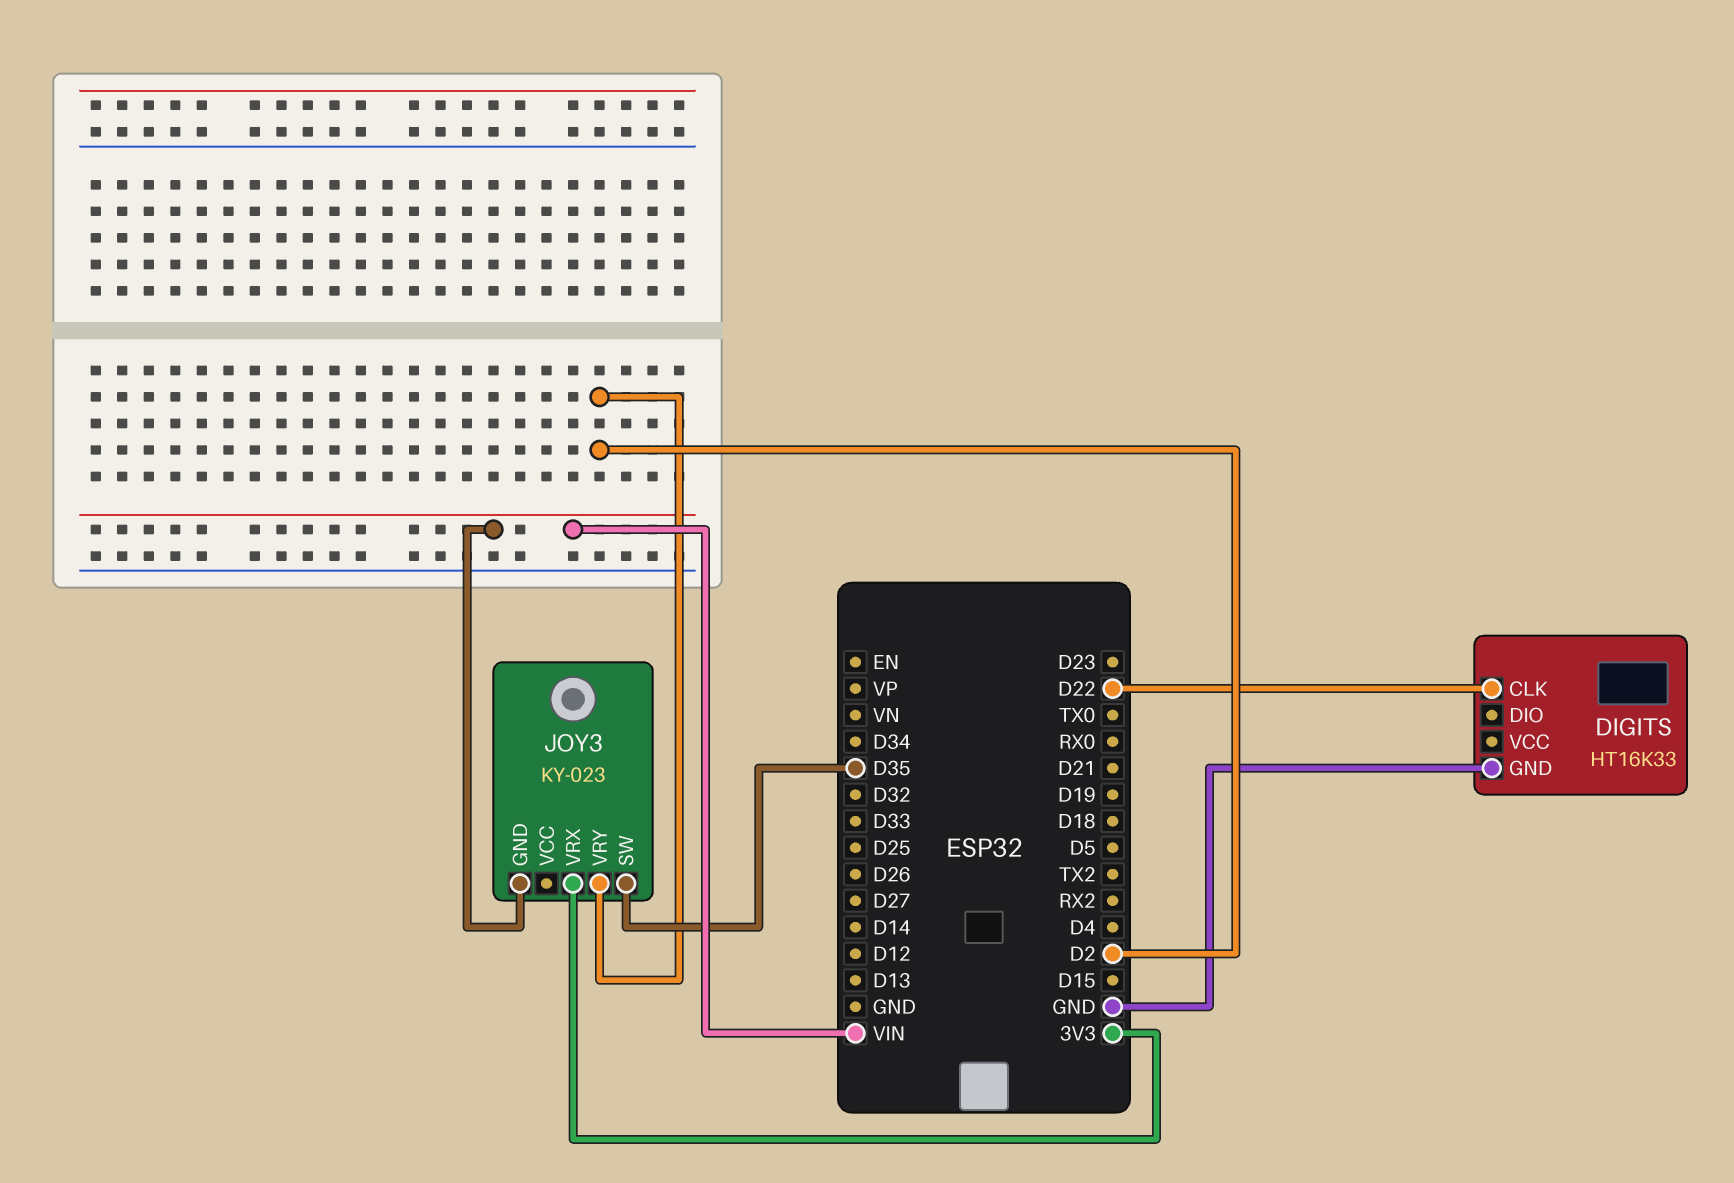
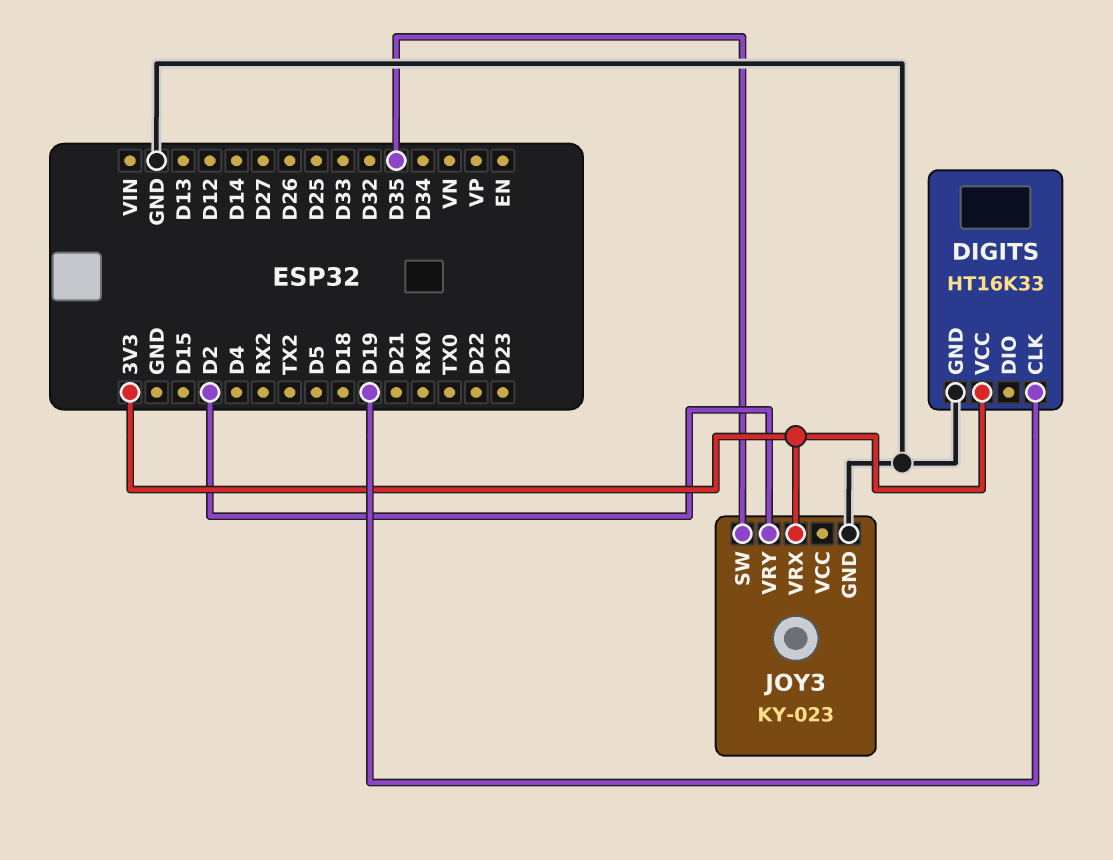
DIGITS pin CLK: D22 -> D19
DIGITS pin VCC: none -> 3V3
JOY3 pin GND: VIN -> GND

